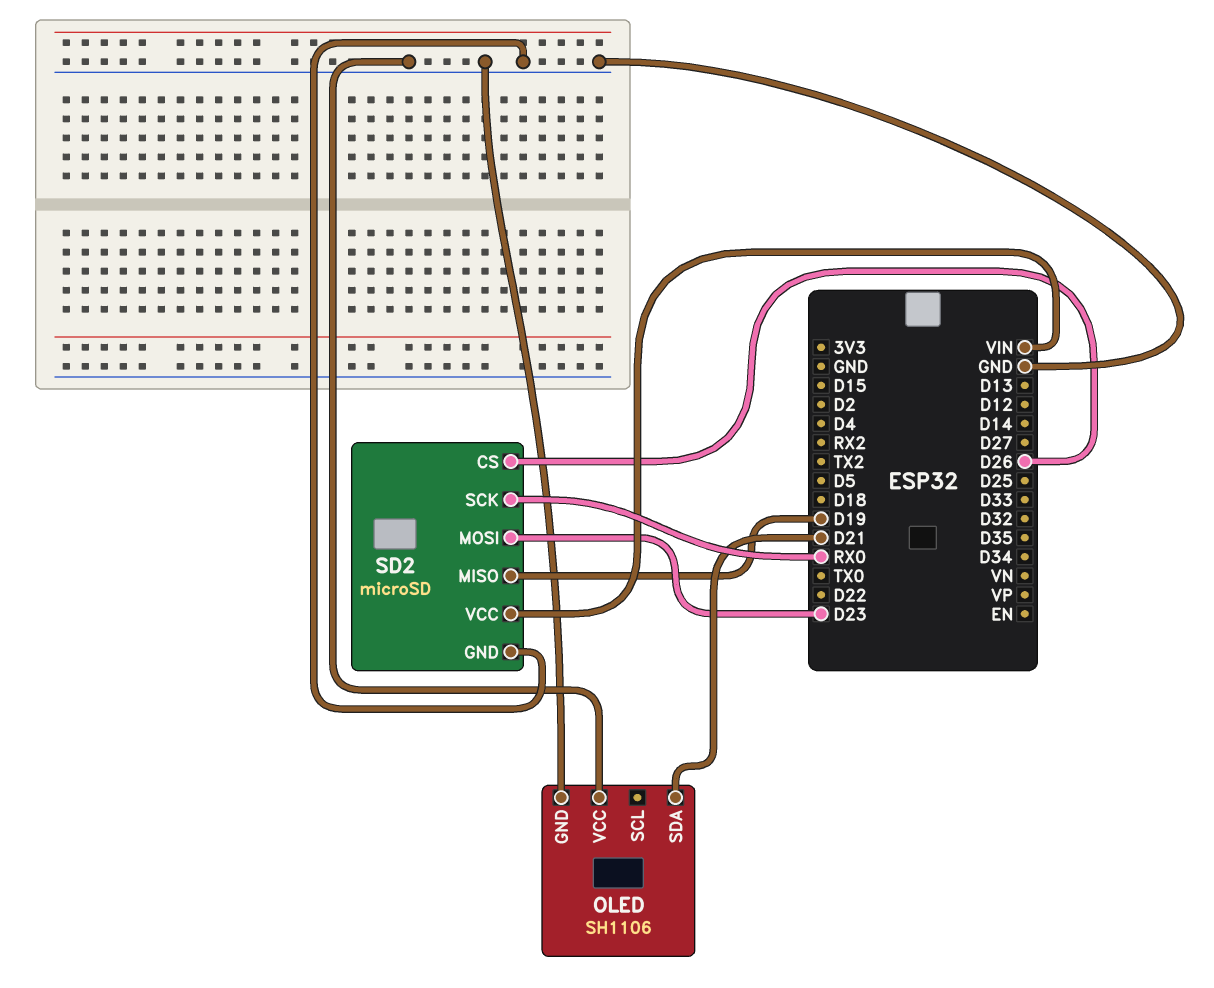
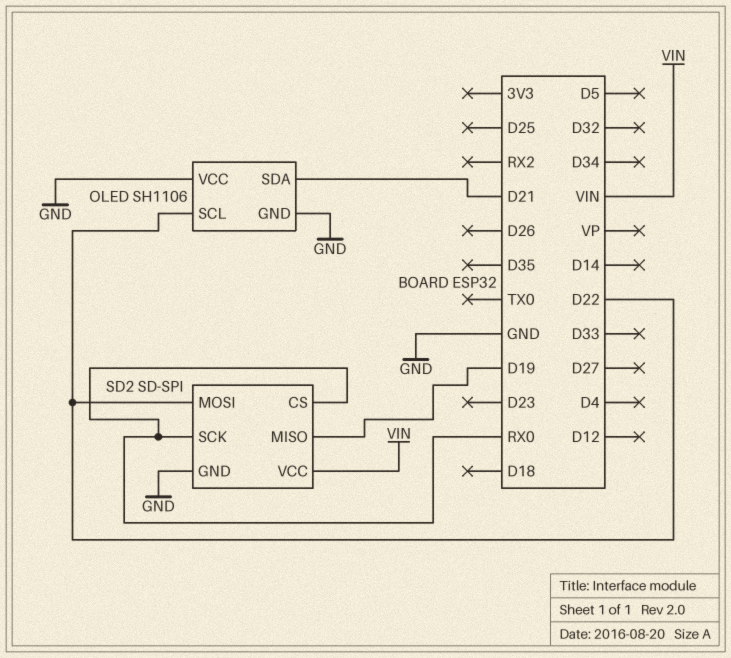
OLED pin SCL: none -> D22
SD2: microSD -> SD-SPI
SD2 pin CS: D26 -> RX0
SD2 pin MOSI: D23 -> D22

